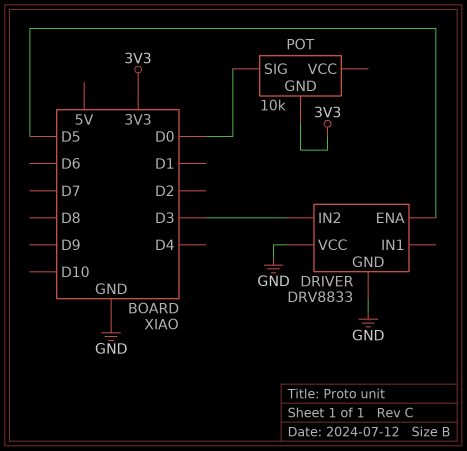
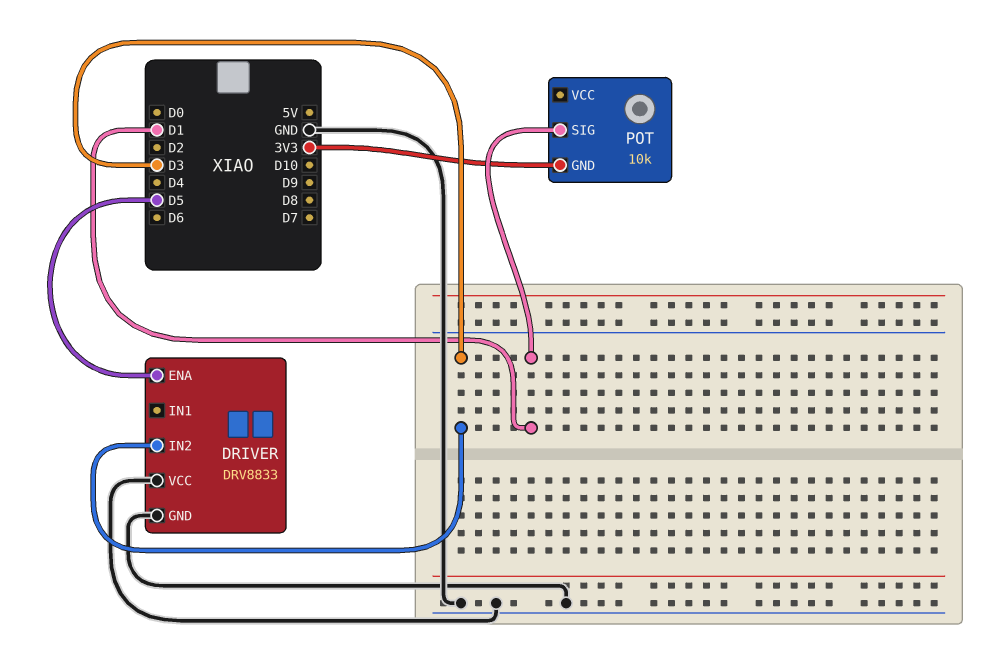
POT pin SIG: D0 -> D1

